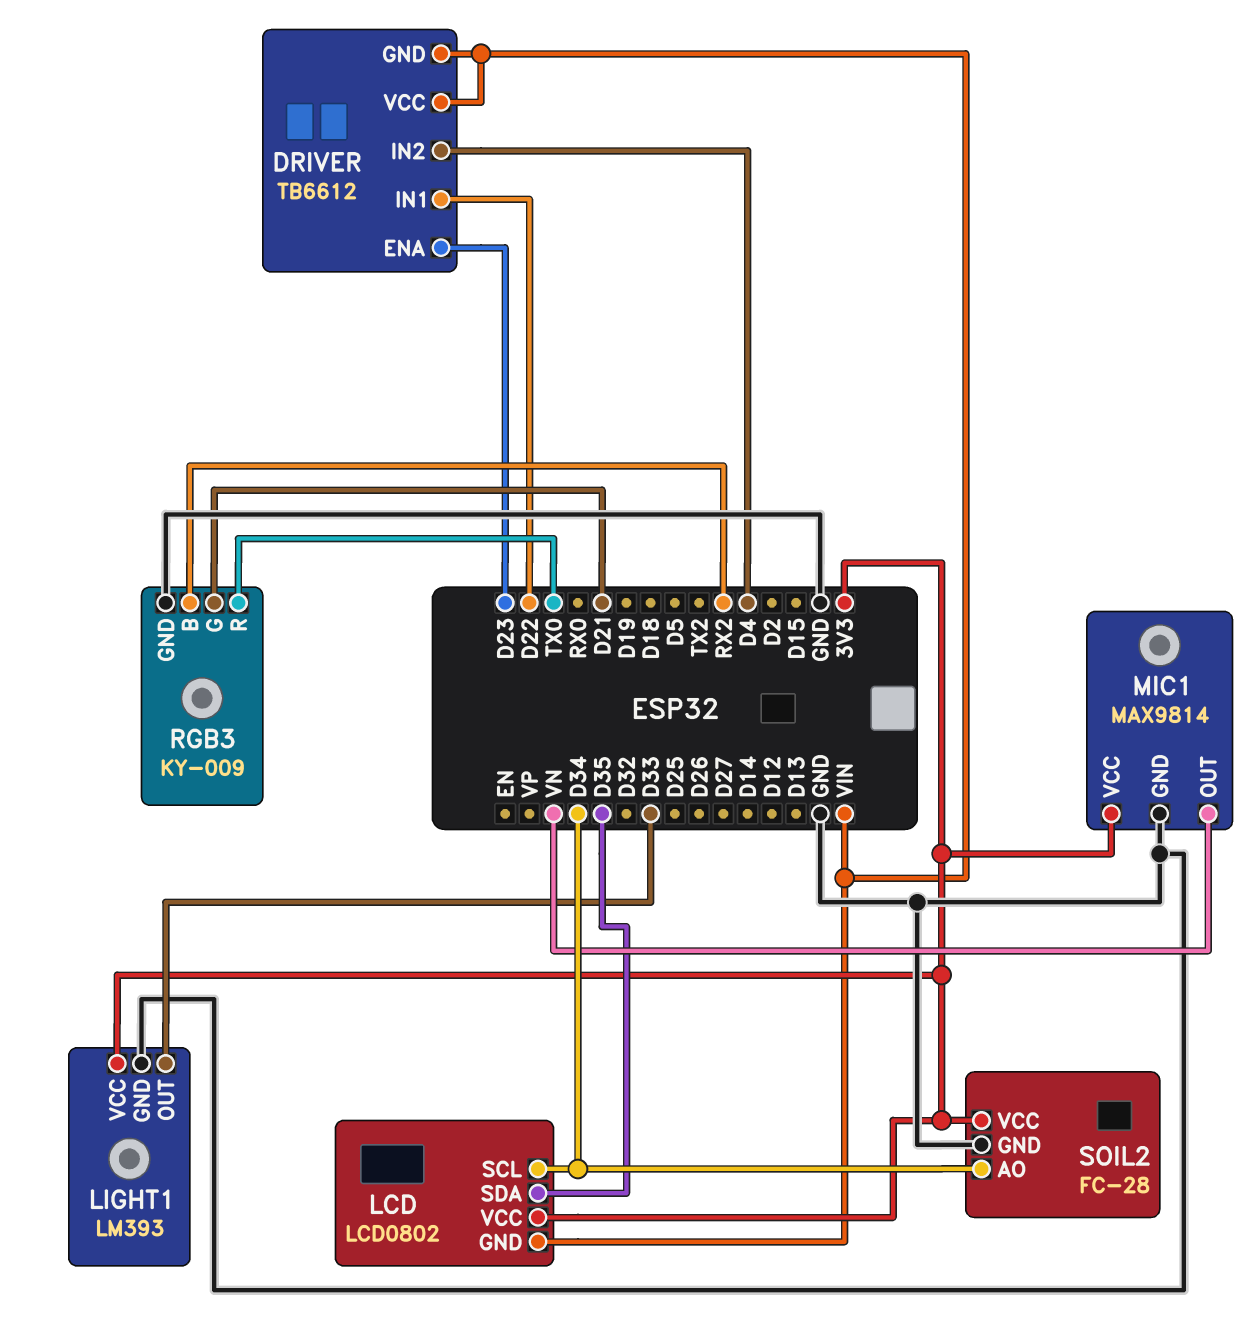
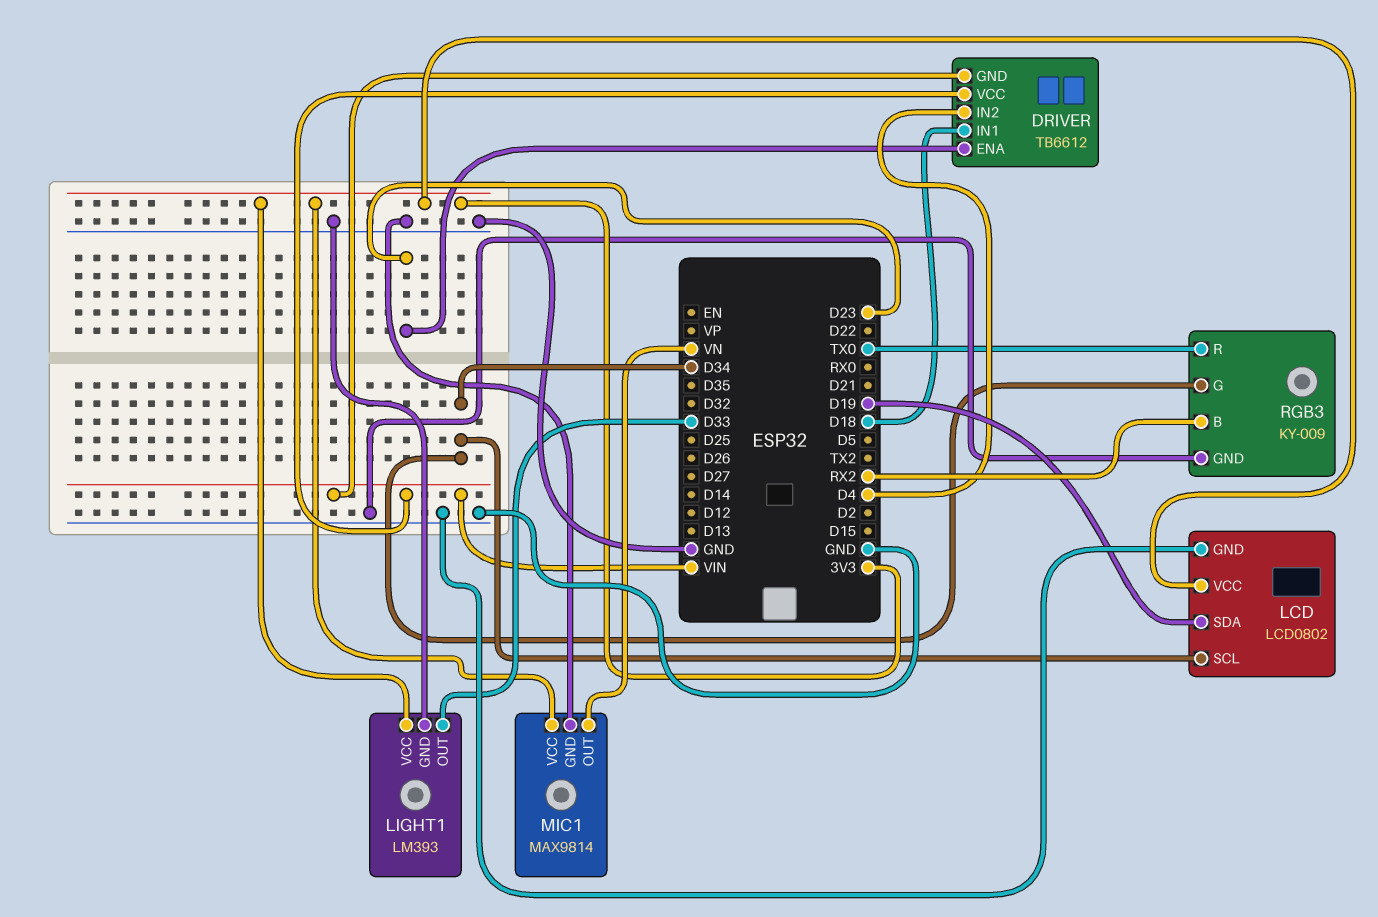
DRIVER pin IN1: D22 -> D18
LCD pin GND: VIN -> GND
LCD pin SDA: D35 -> D19
RGB3 pin G: D21 -> D34
SOIL2: FC-28 -> none
SOIL2 pin AO: D34 -> none
SOIL2 pin GND: GND -> none
SOIL2 pin VCC: 3V3 -> none

